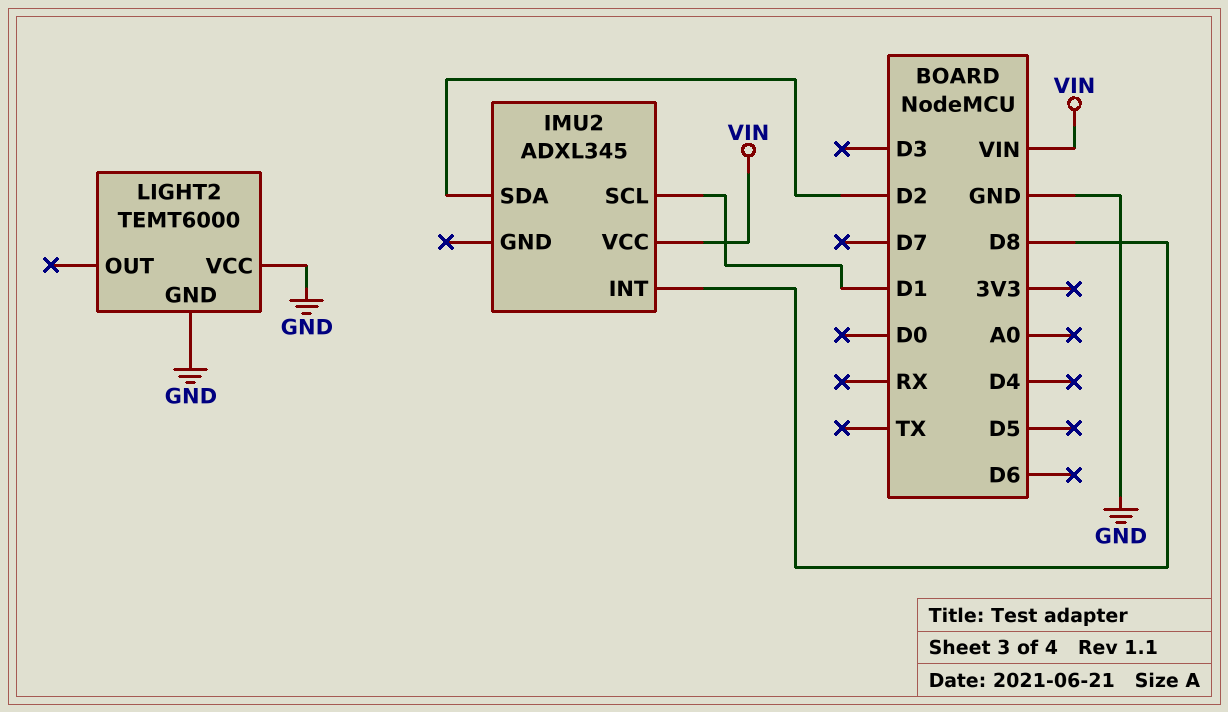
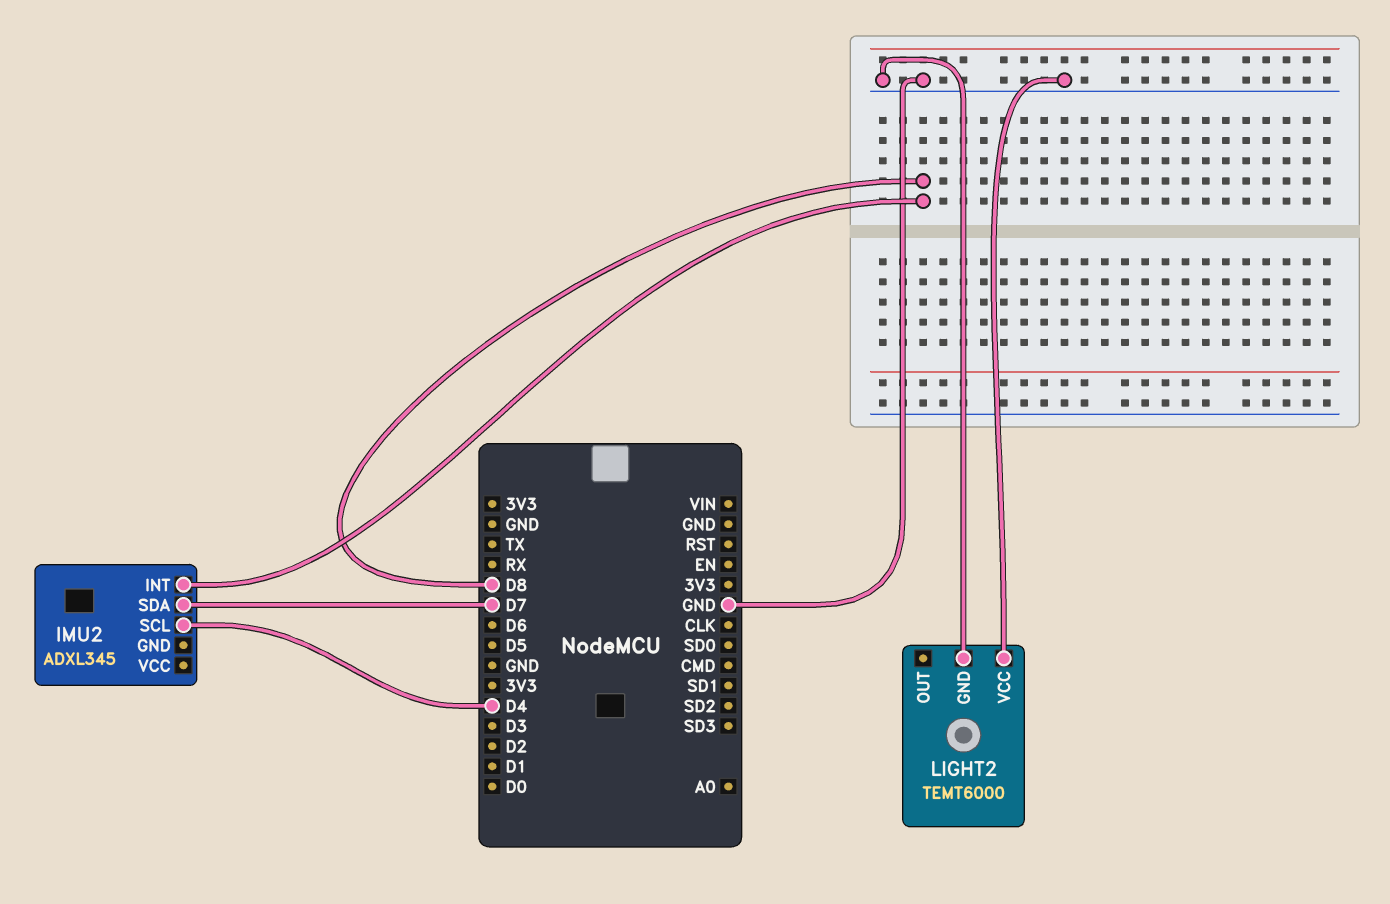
IMU2 pin SCL: D1 -> D4
IMU2 pin SDA: D2 -> D7
IMU2 pin VCC: VIN -> none

